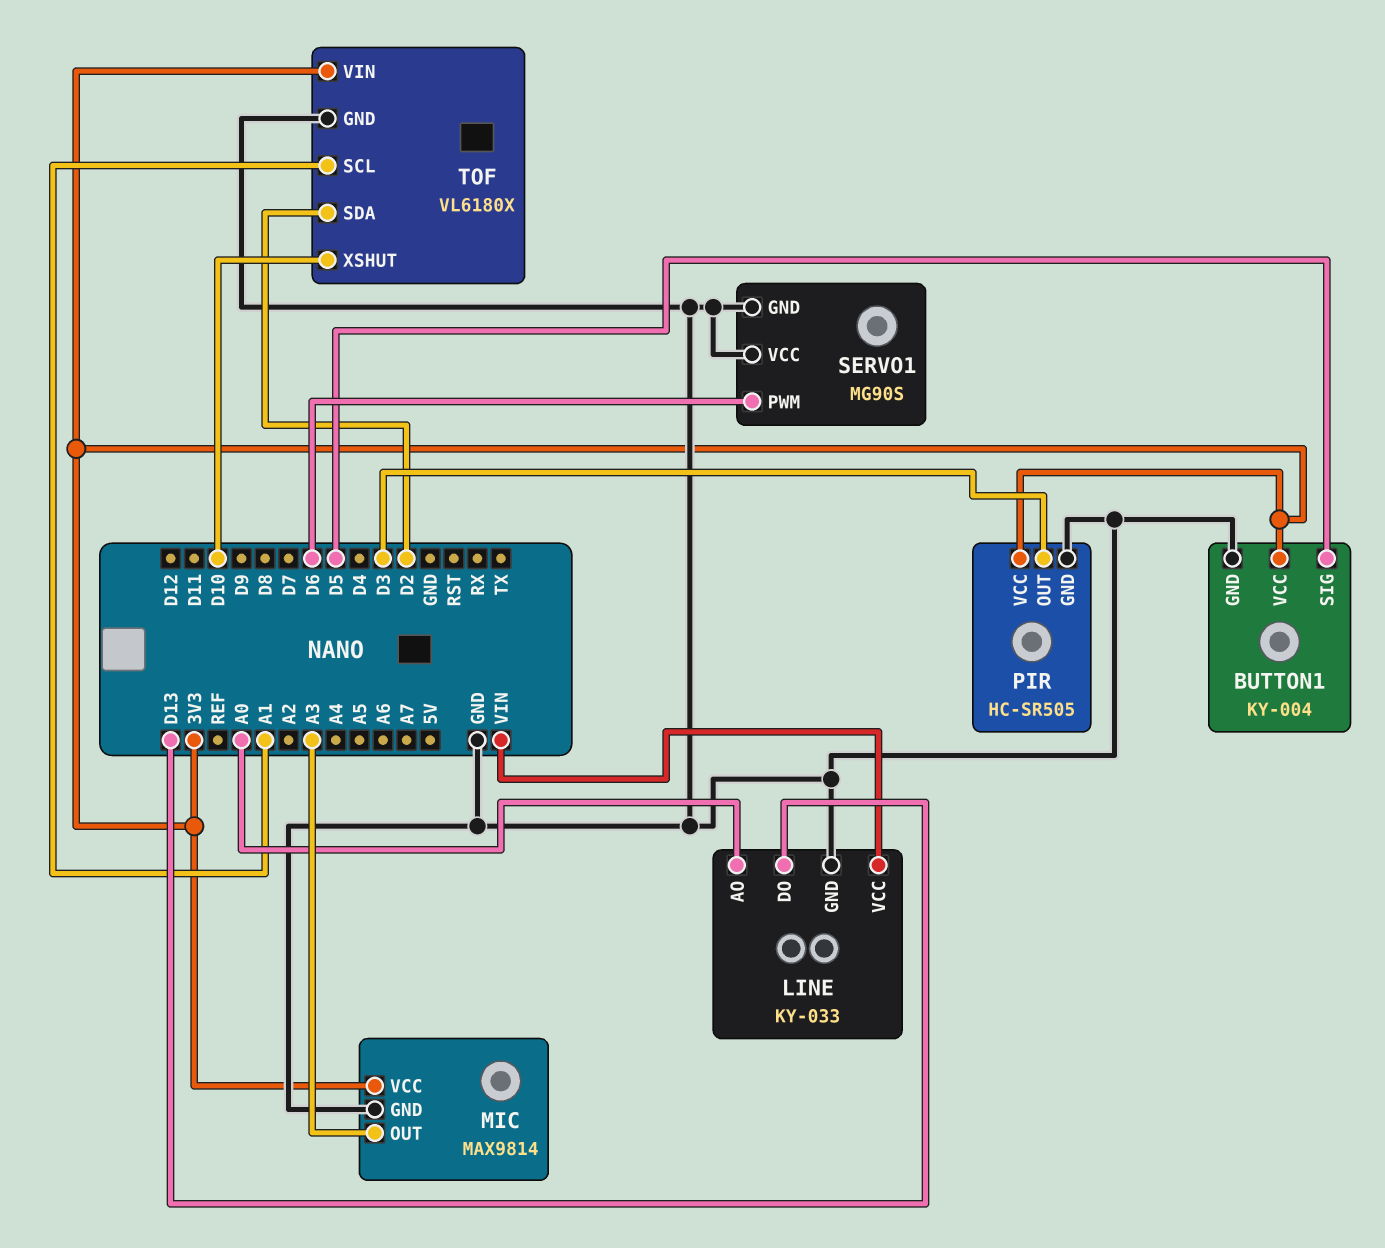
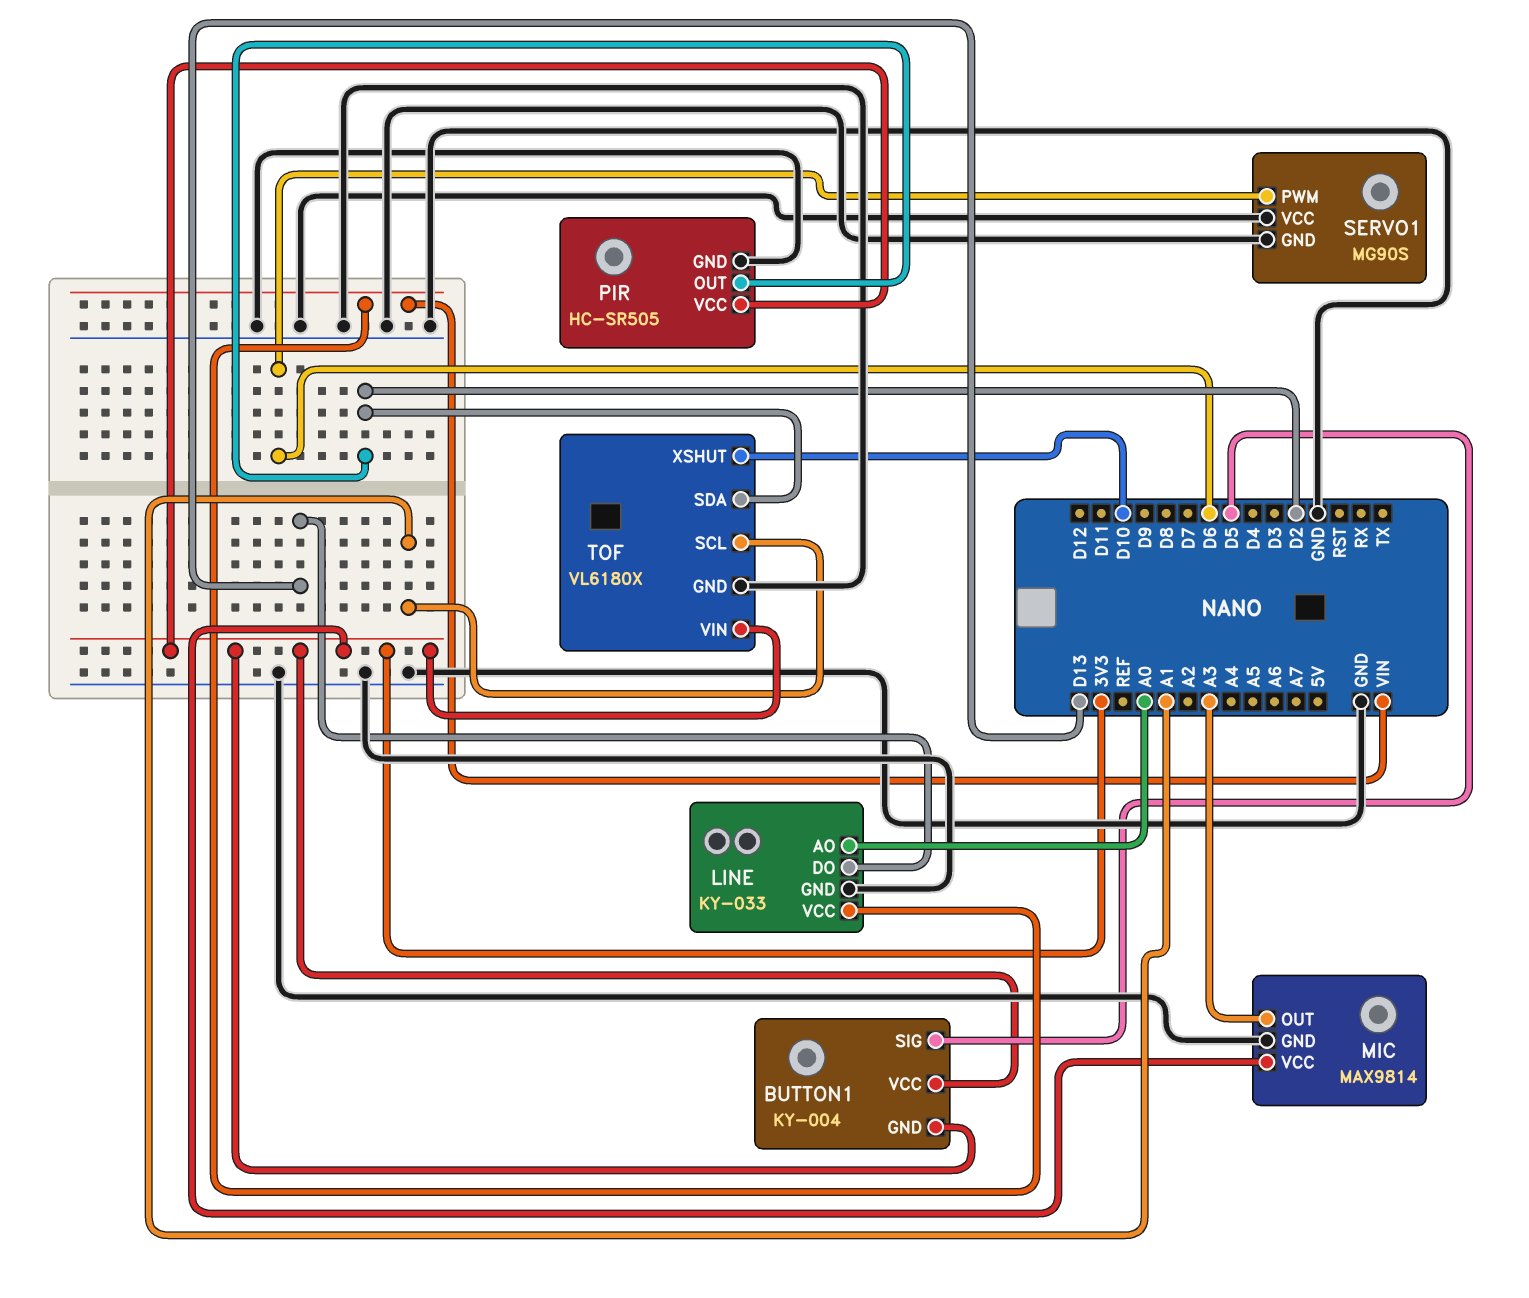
BUTTON1 pin GND: GND -> 3V3
PIR pin OUT: D3 -> D2

